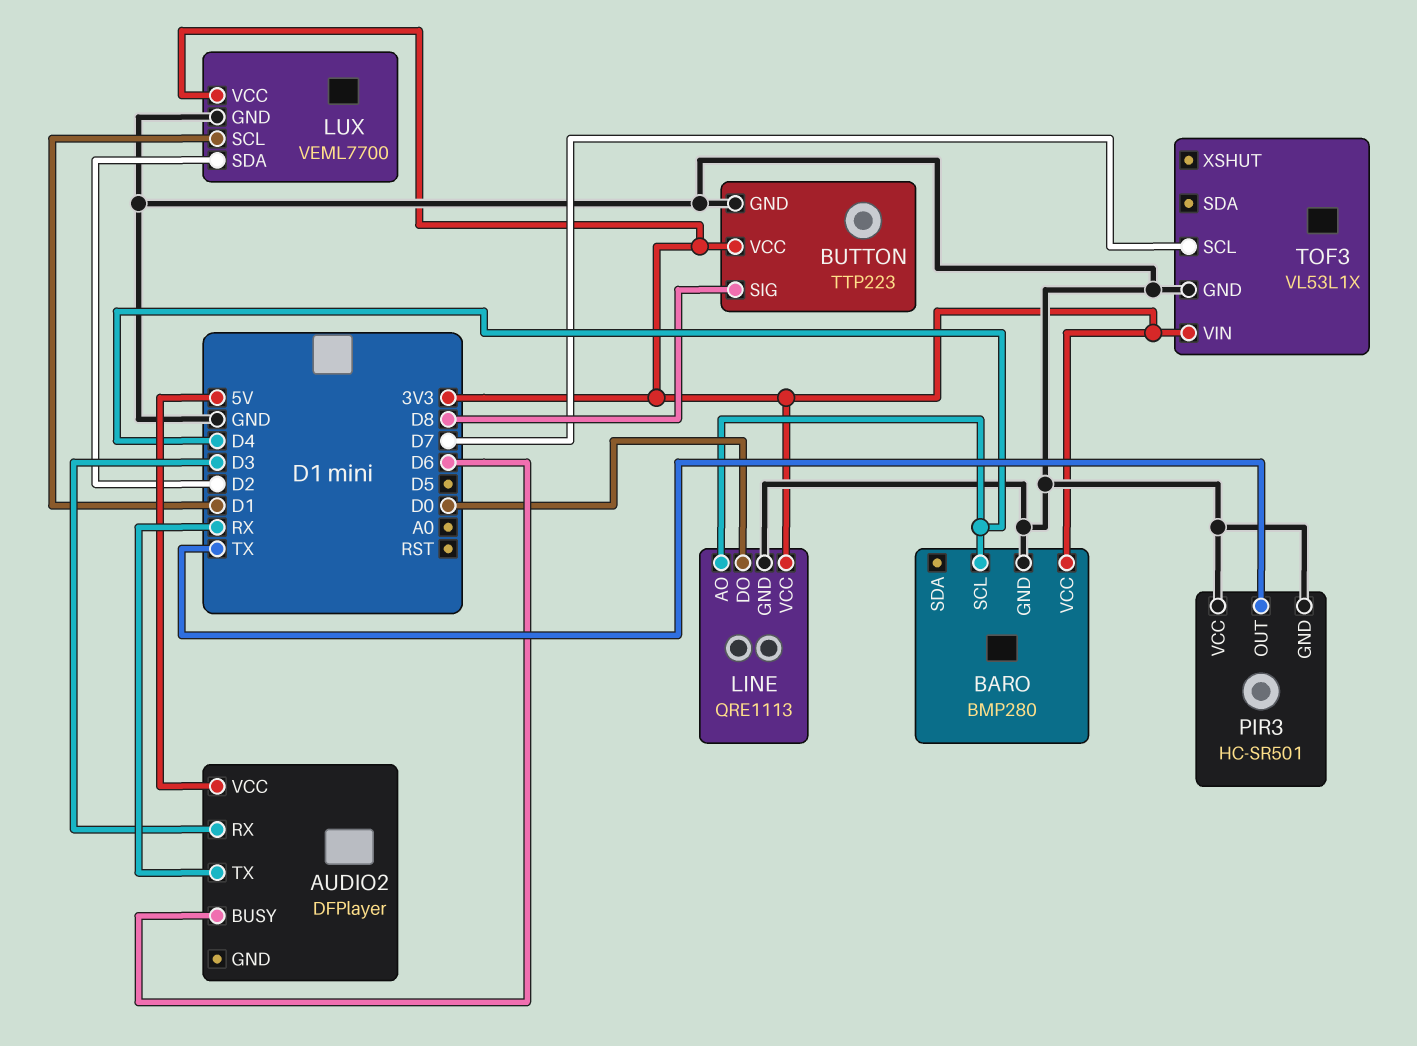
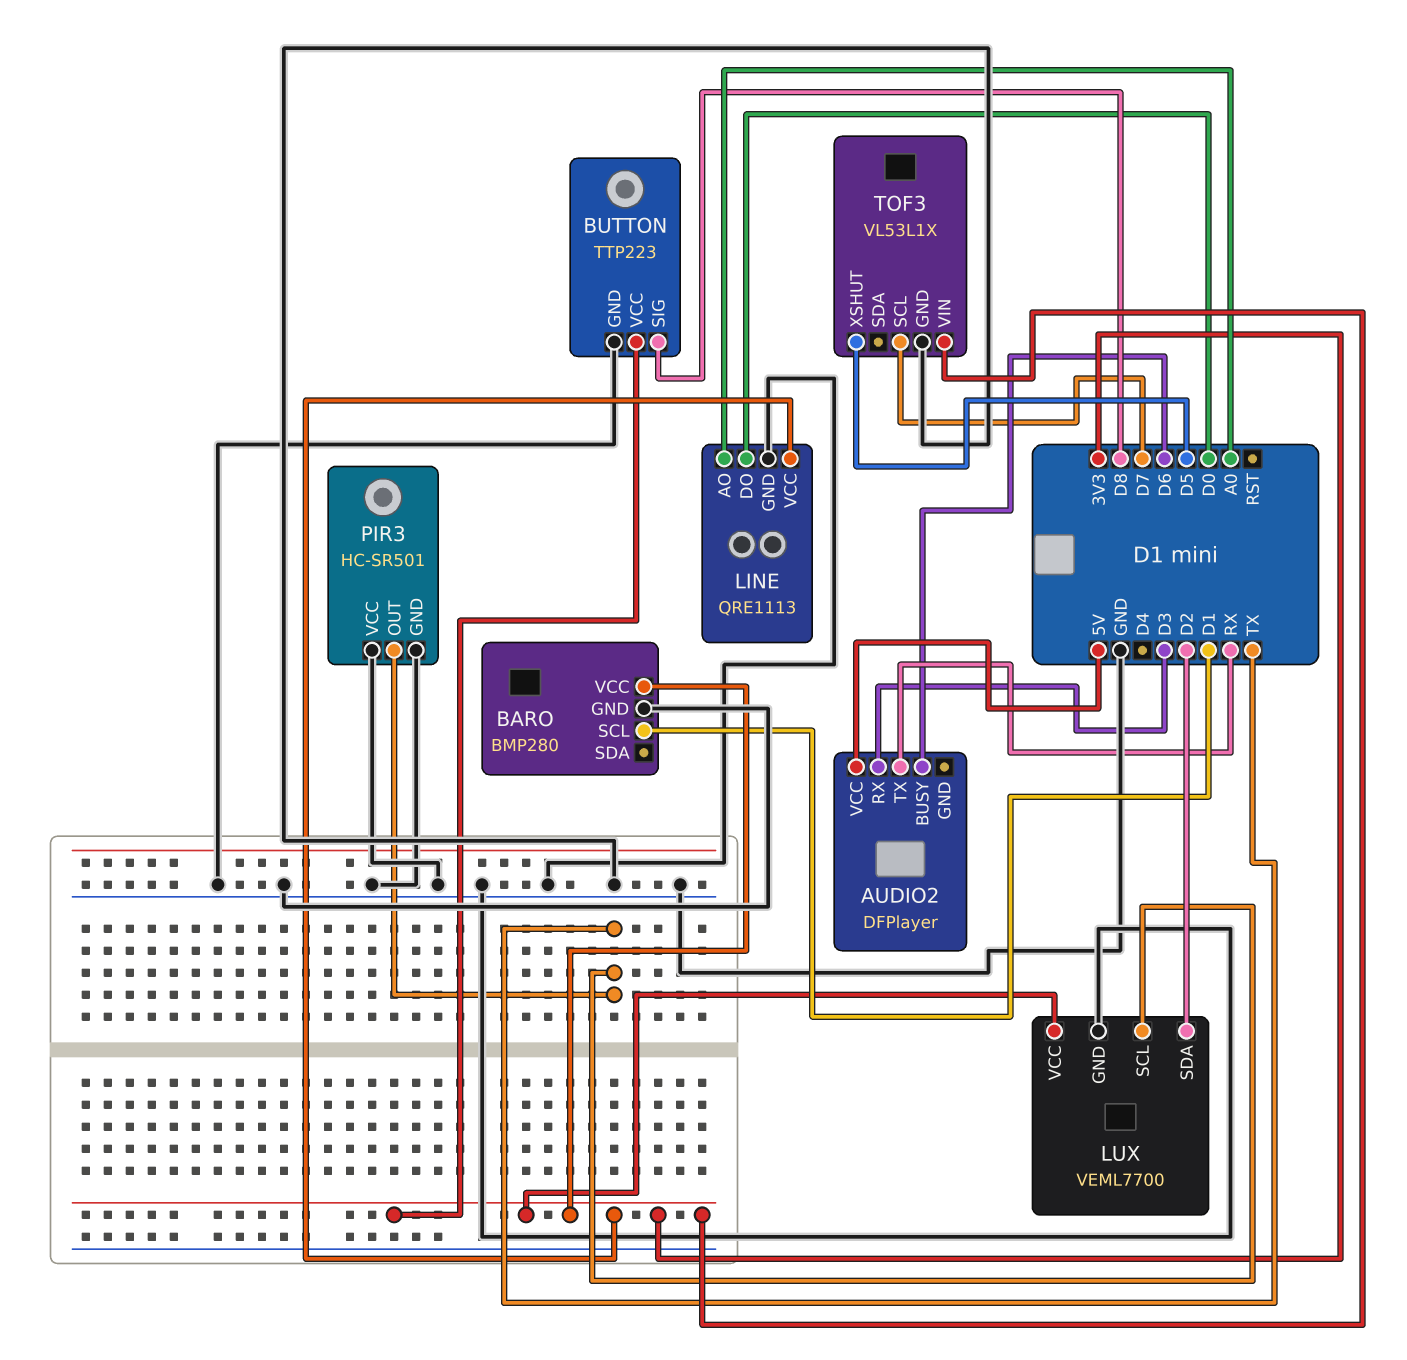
BARO pin SCL: D4 -> D1
LINE pin AO: D4 -> A0
LUX pin SCL: D1 -> TX
TOF3 pin XSHUT: none -> D5

